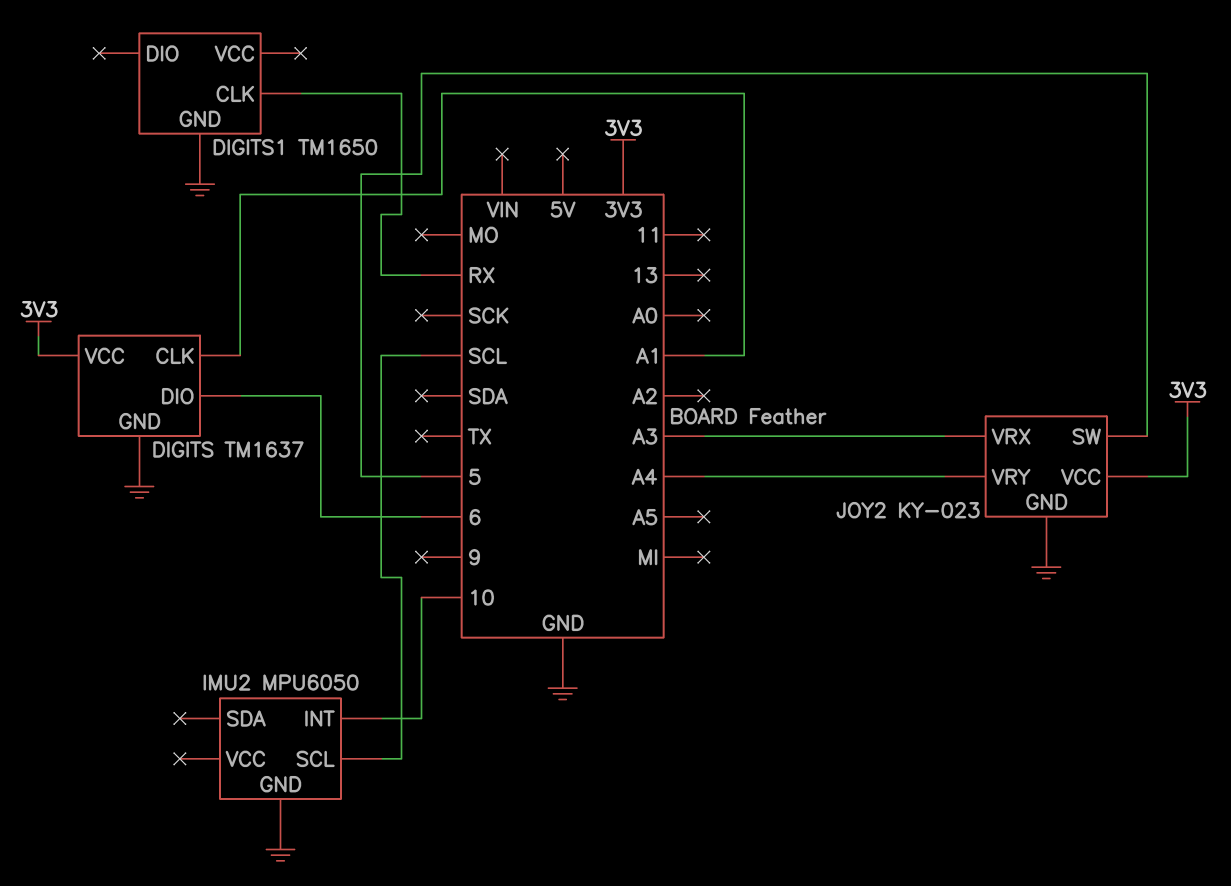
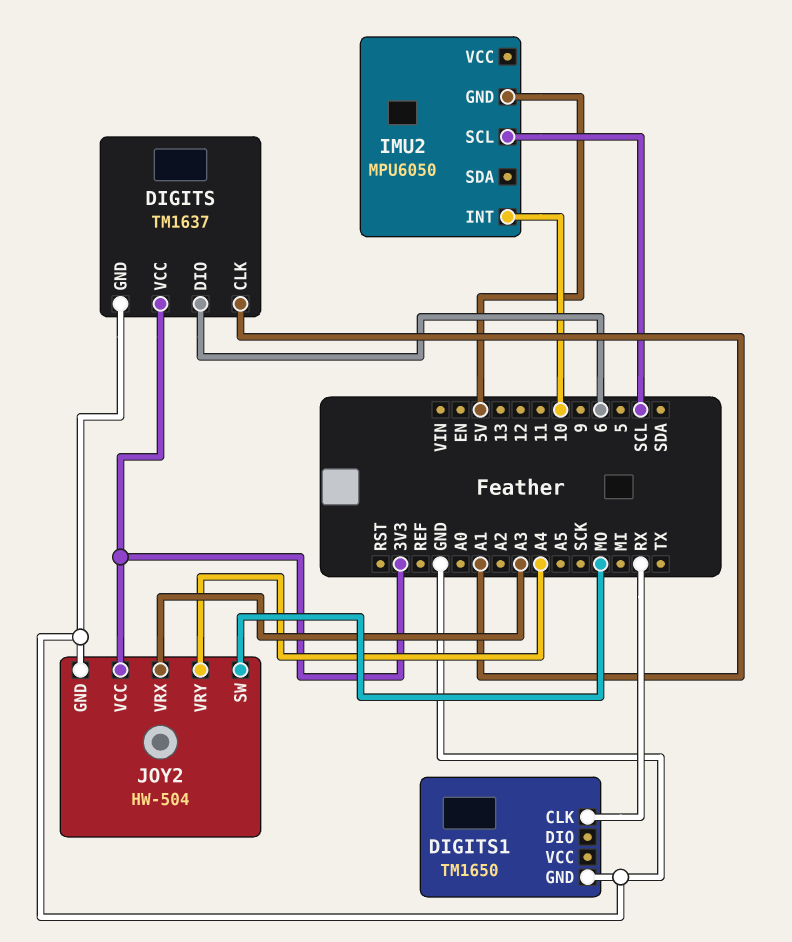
IMU2 pin GND: GND -> 5V
JOY2: KY-023 -> HW-504
JOY2 pin SW: 5 -> MO

